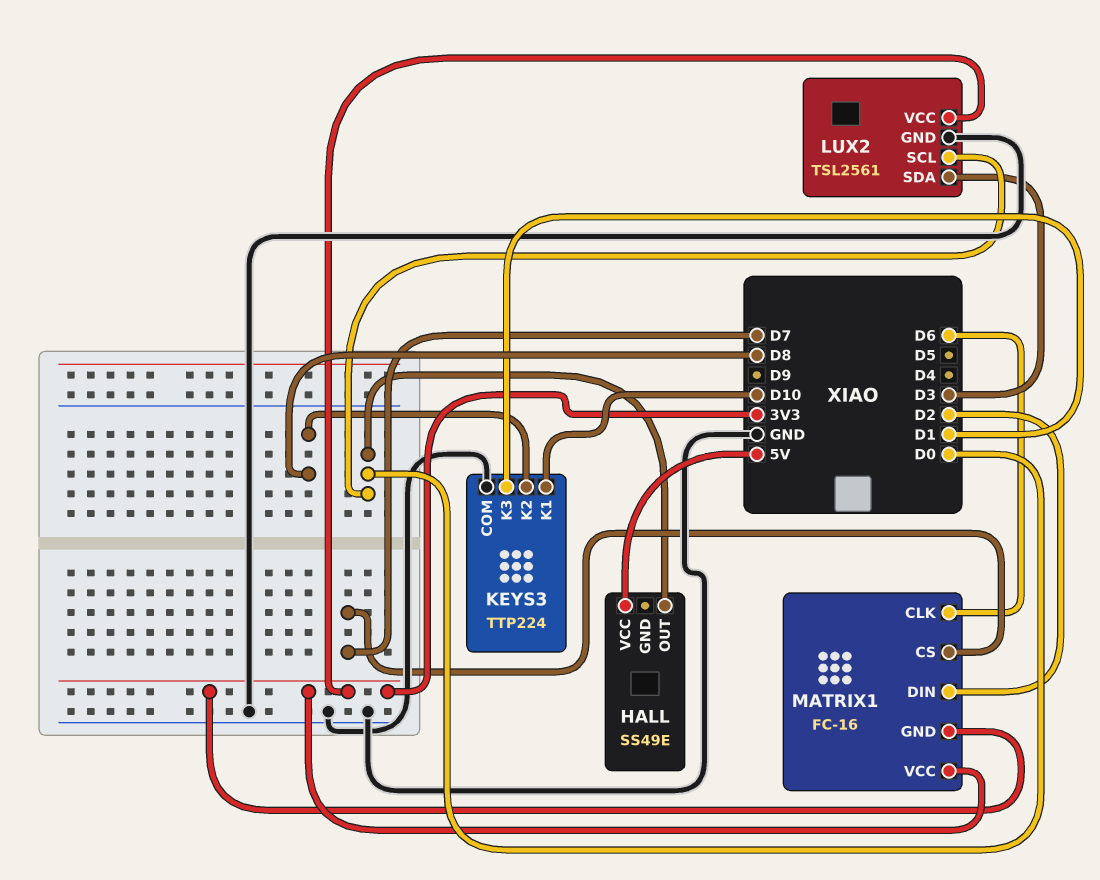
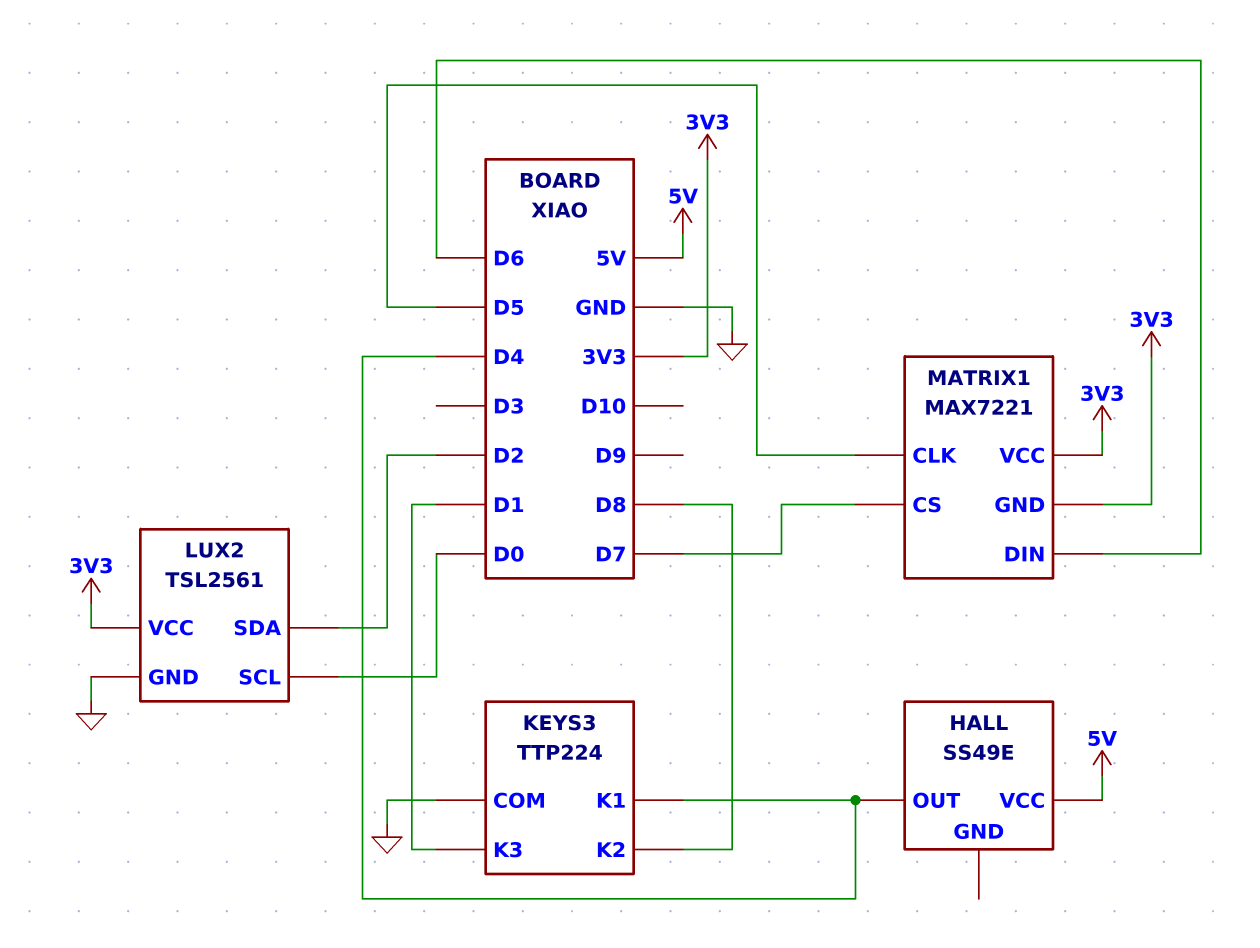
HALL pin OUT: D0 -> D4
KEYS3 pin K1: D10 -> D4
LUX2 pin SDA: D3 -> D2
MATRIX1: FC-16 -> MAX7221
MATRIX1 pin CLK: D6 -> D5
MATRIX1 pin DIN: D2 -> D6

